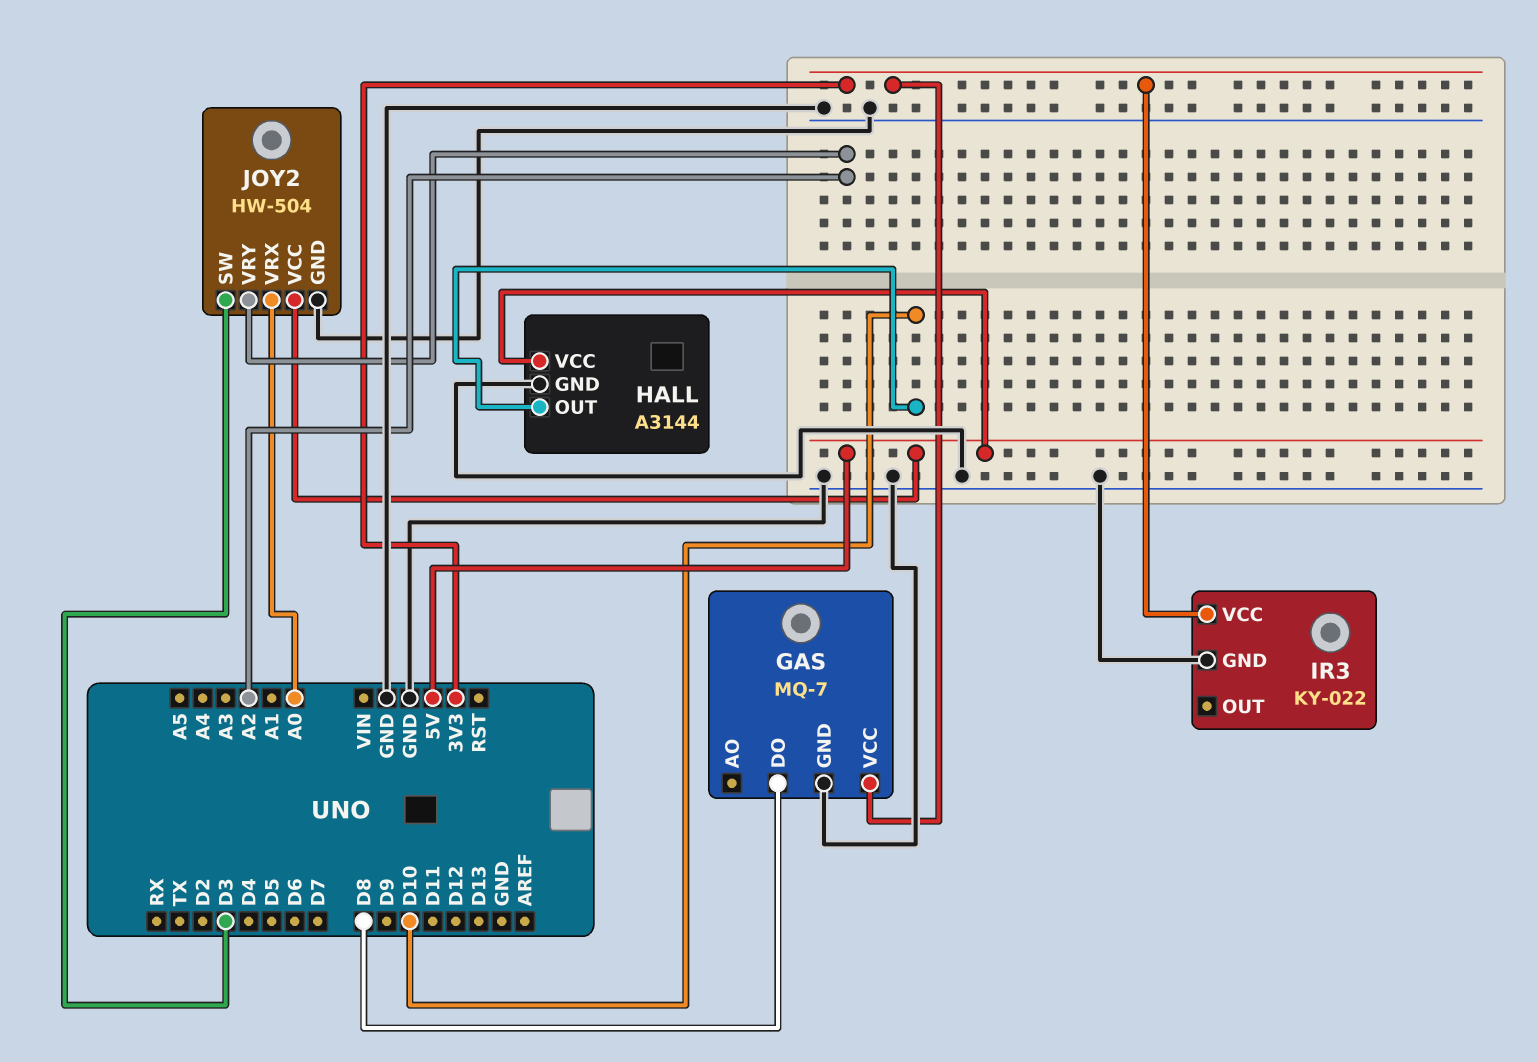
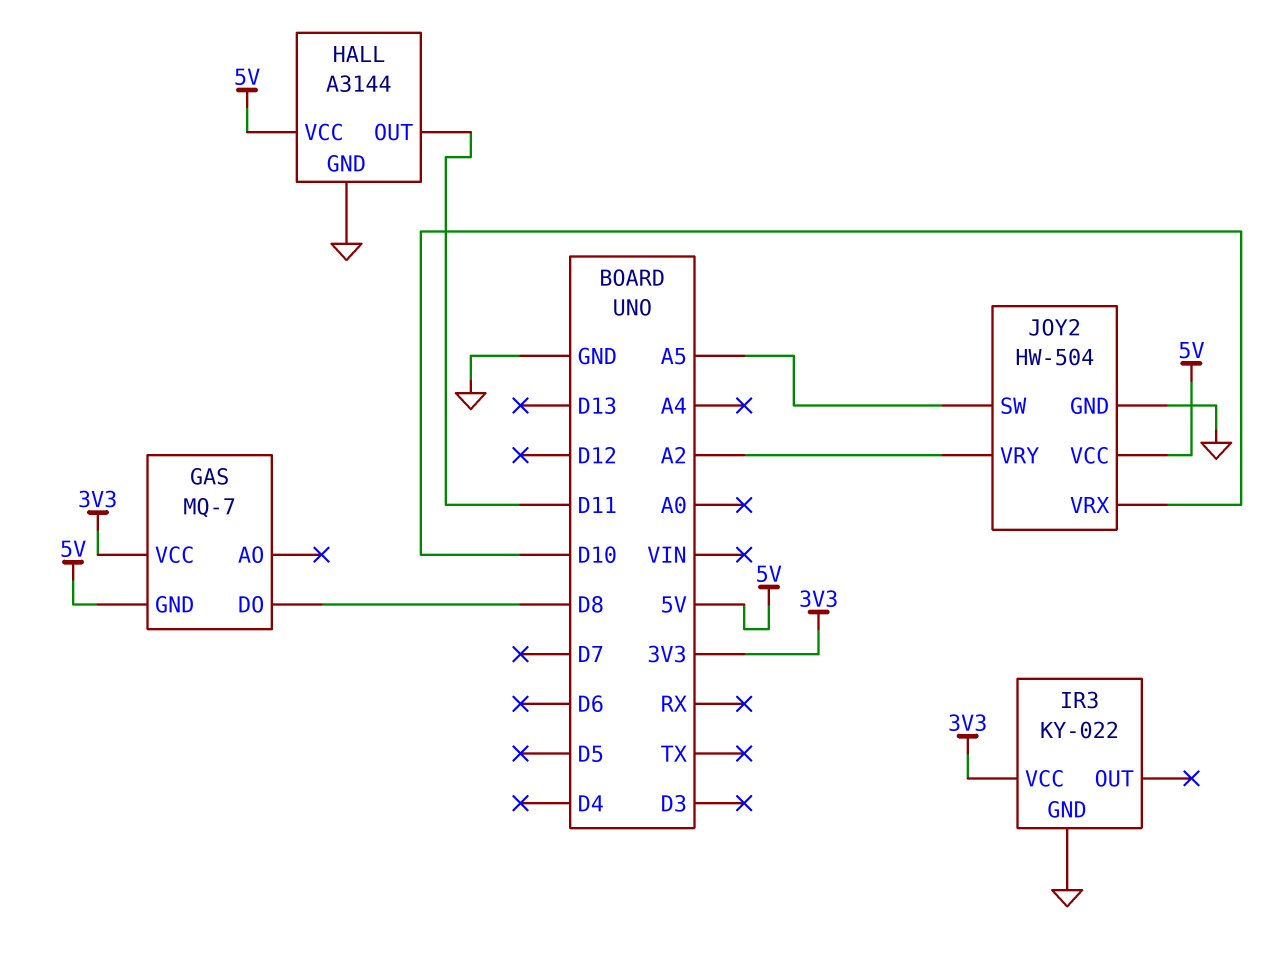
GAS pin GND: GND -> 5V
HALL pin OUT: D10 -> D11
JOY2 pin SW: D3 -> A5
JOY2 pin VRX: A0 -> D10

